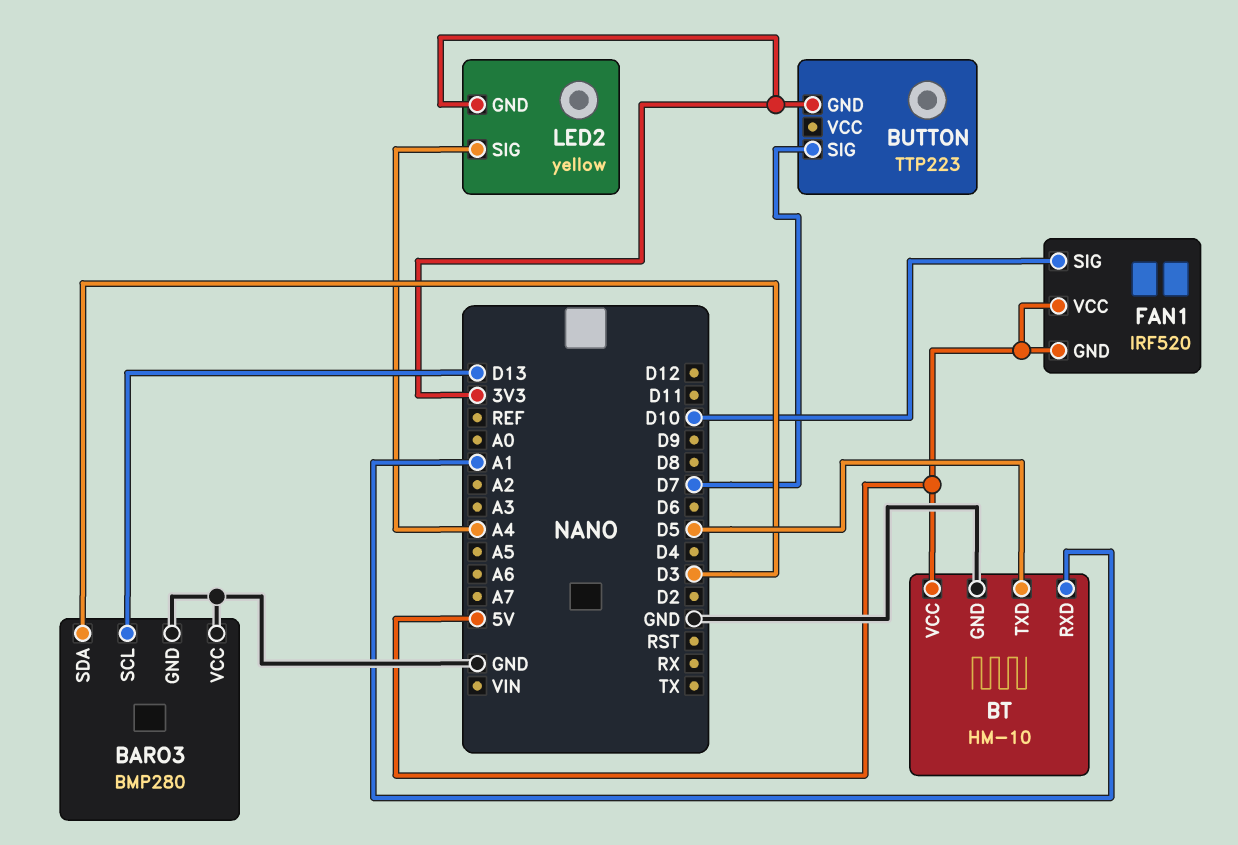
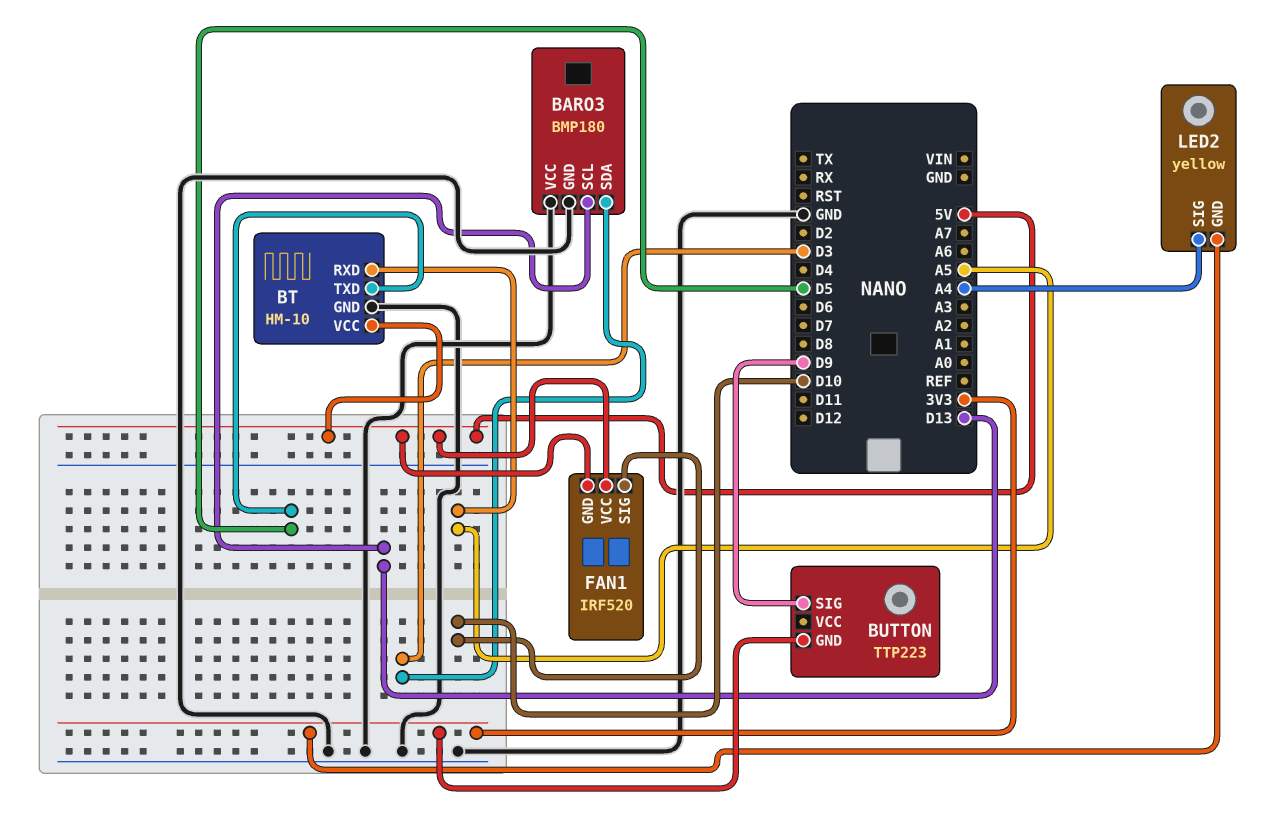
BARO3: BMP280 -> BMP180
BT pin RXD: A1 -> A5
BUTTON pin SIG: D7 -> D9

